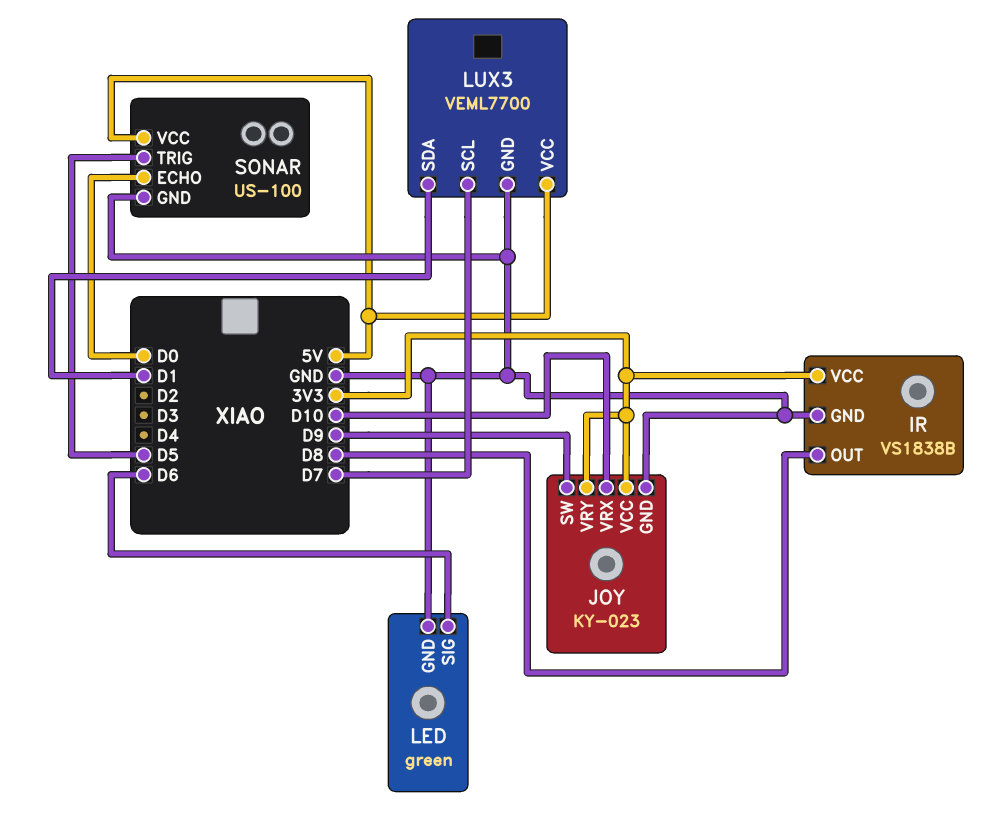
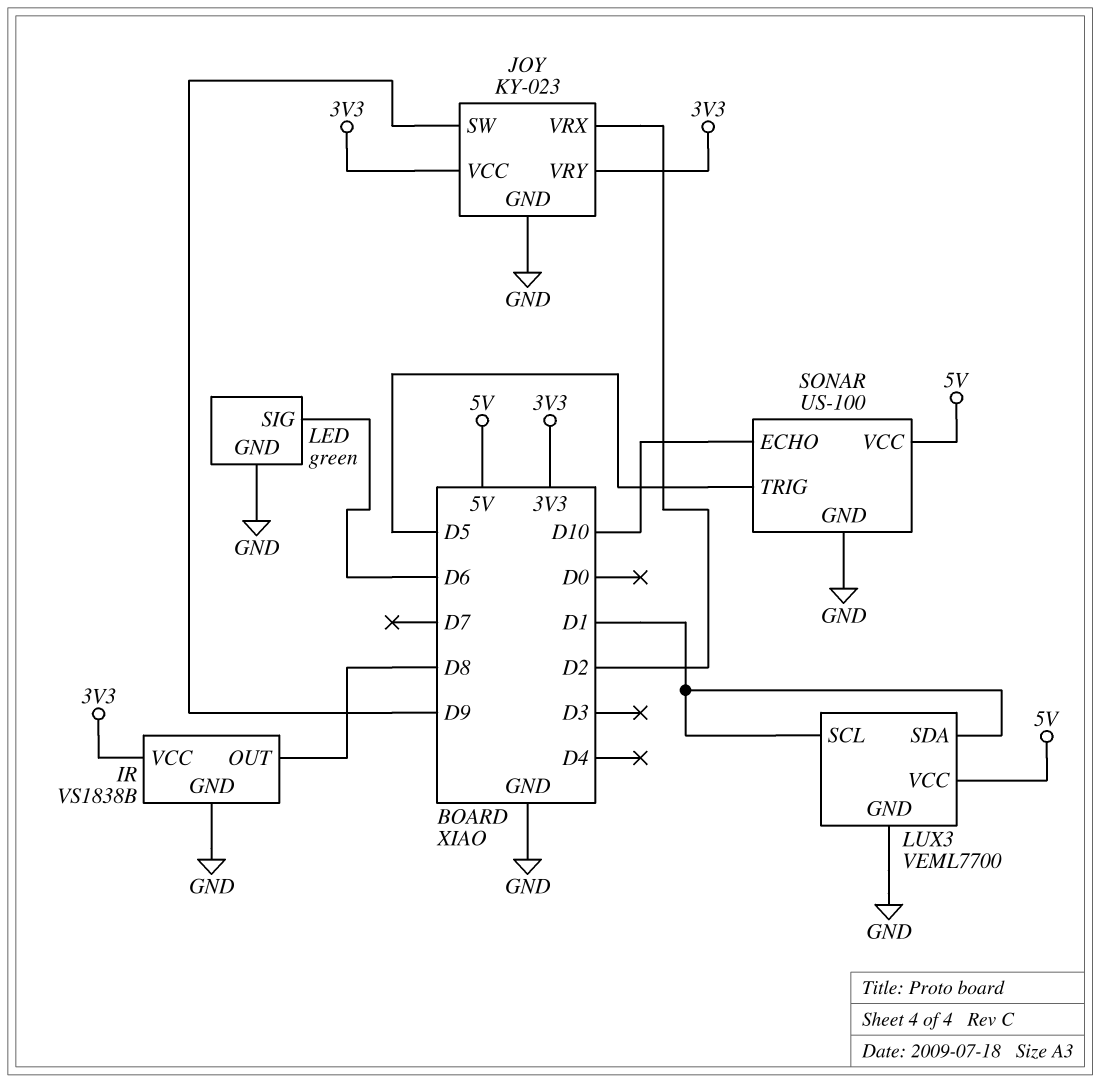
JOY pin VRX: D10 -> D2
LUX3 pin SCL: D7 -> D1
SONAR pin ECHO: D0 -> D10

